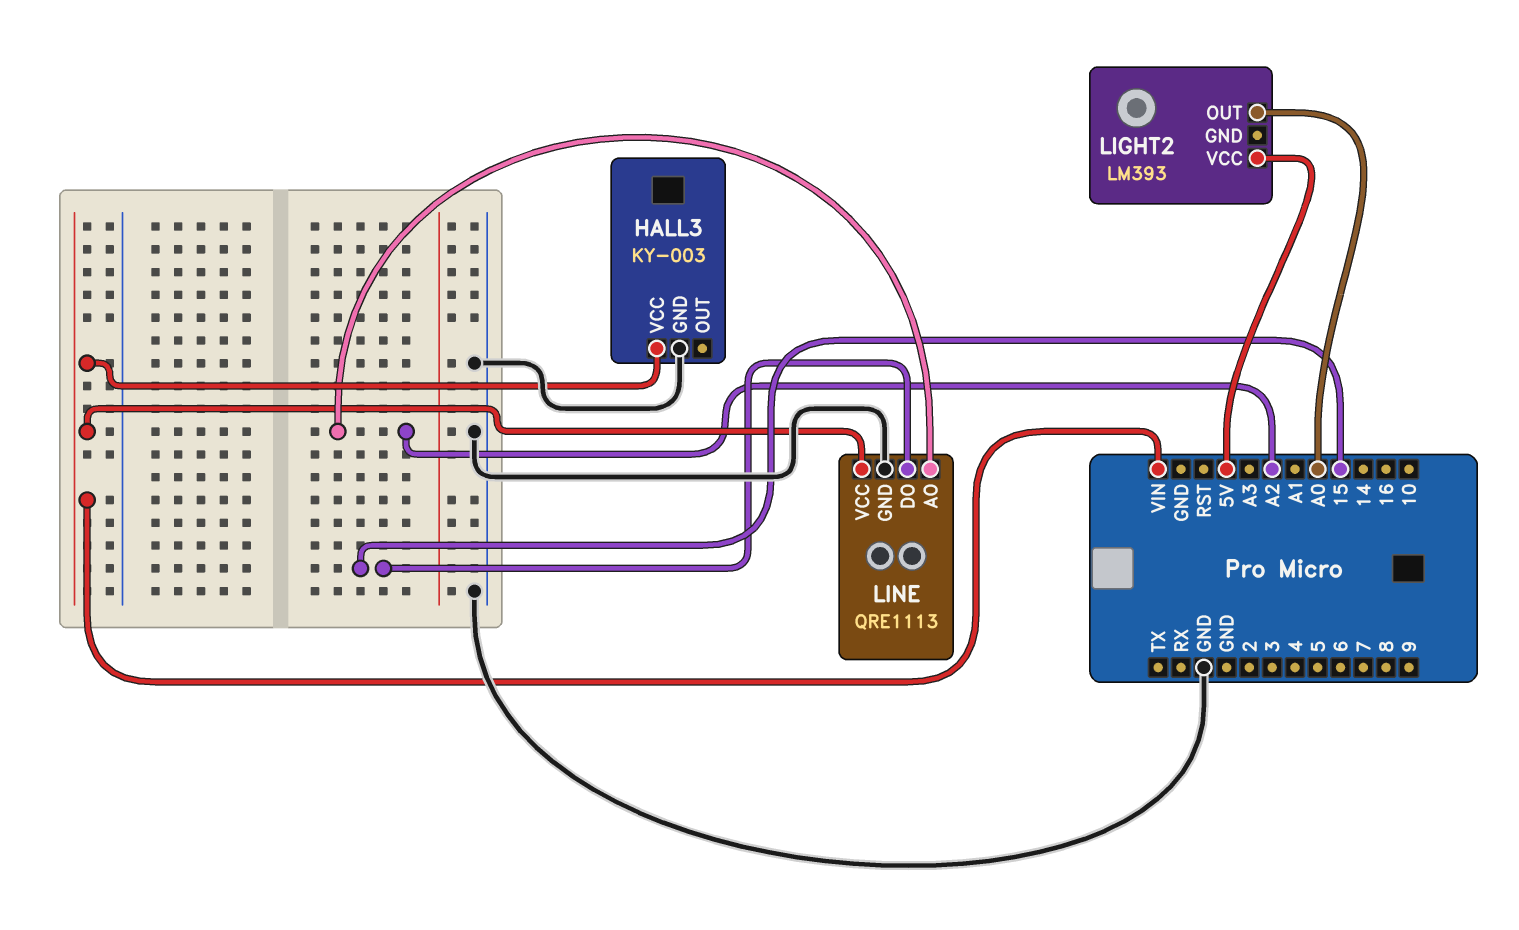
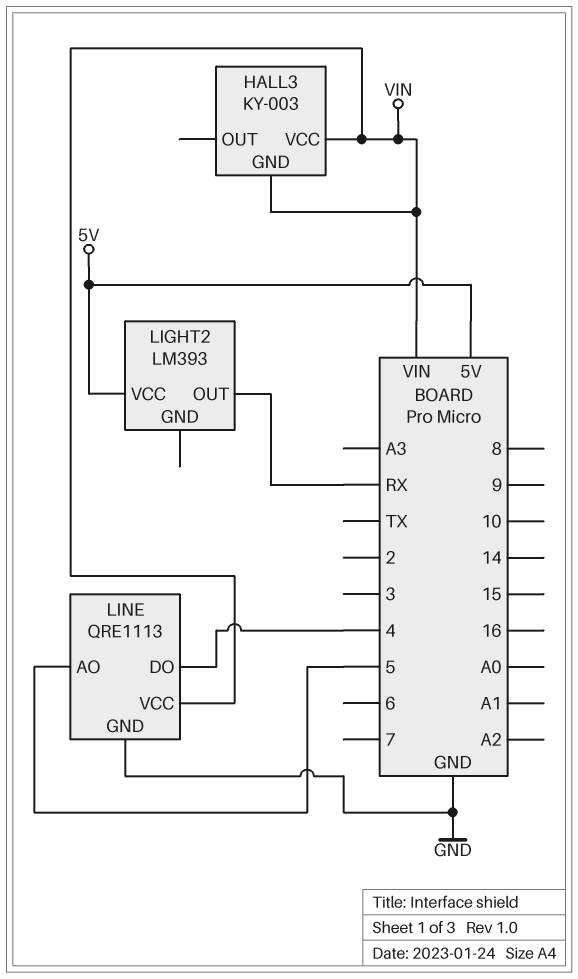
HALL3 pin GND: GND -> VIN
LIGHT2 pin OUT: A0 -> RX
LINE pin AO: A2 -> 5
LINE pin DO: 15 -> 4

